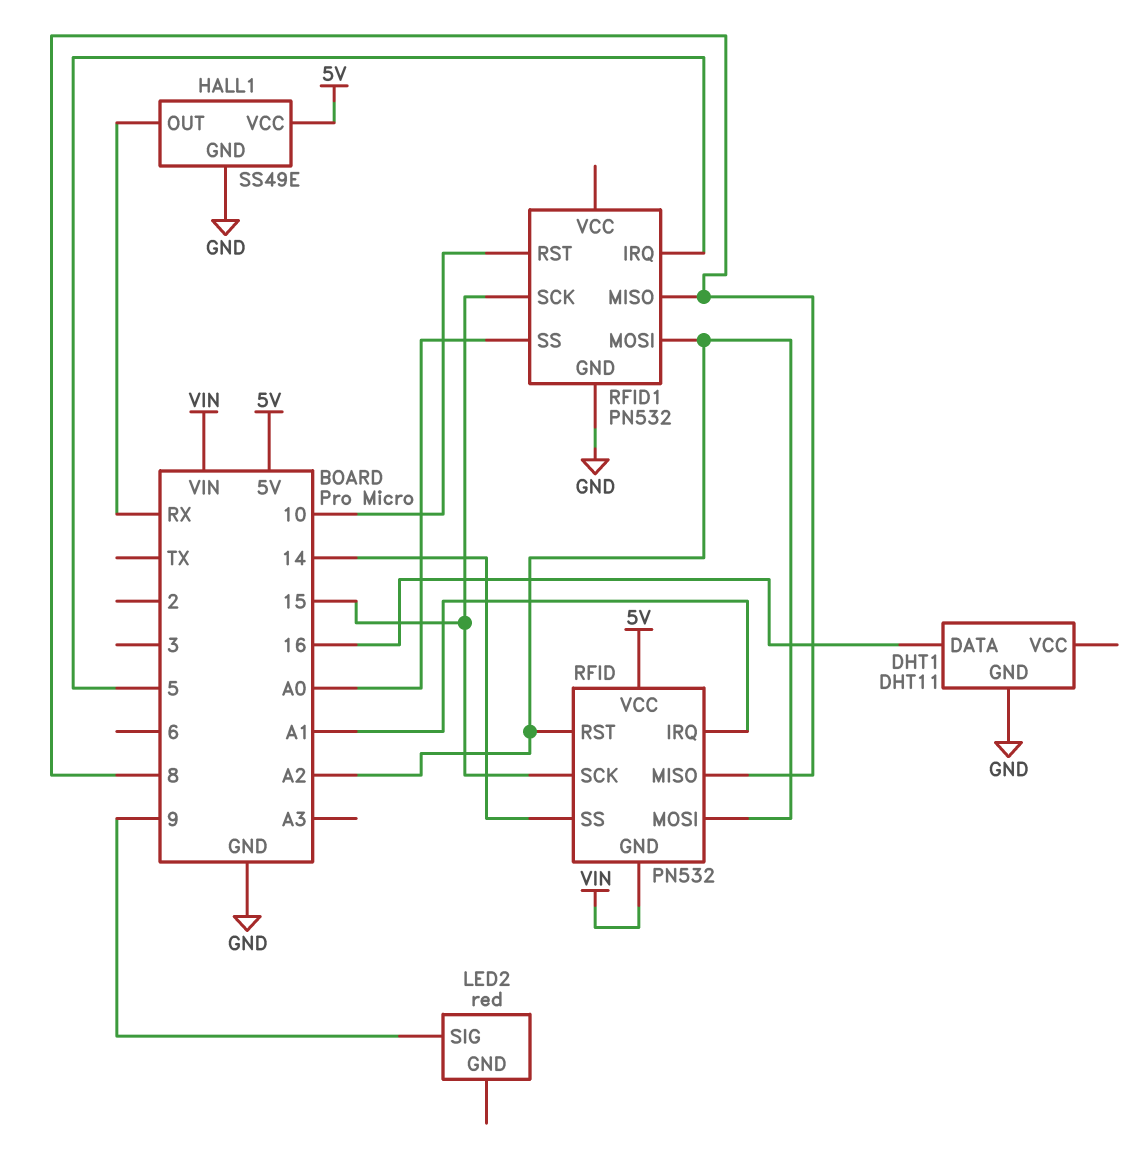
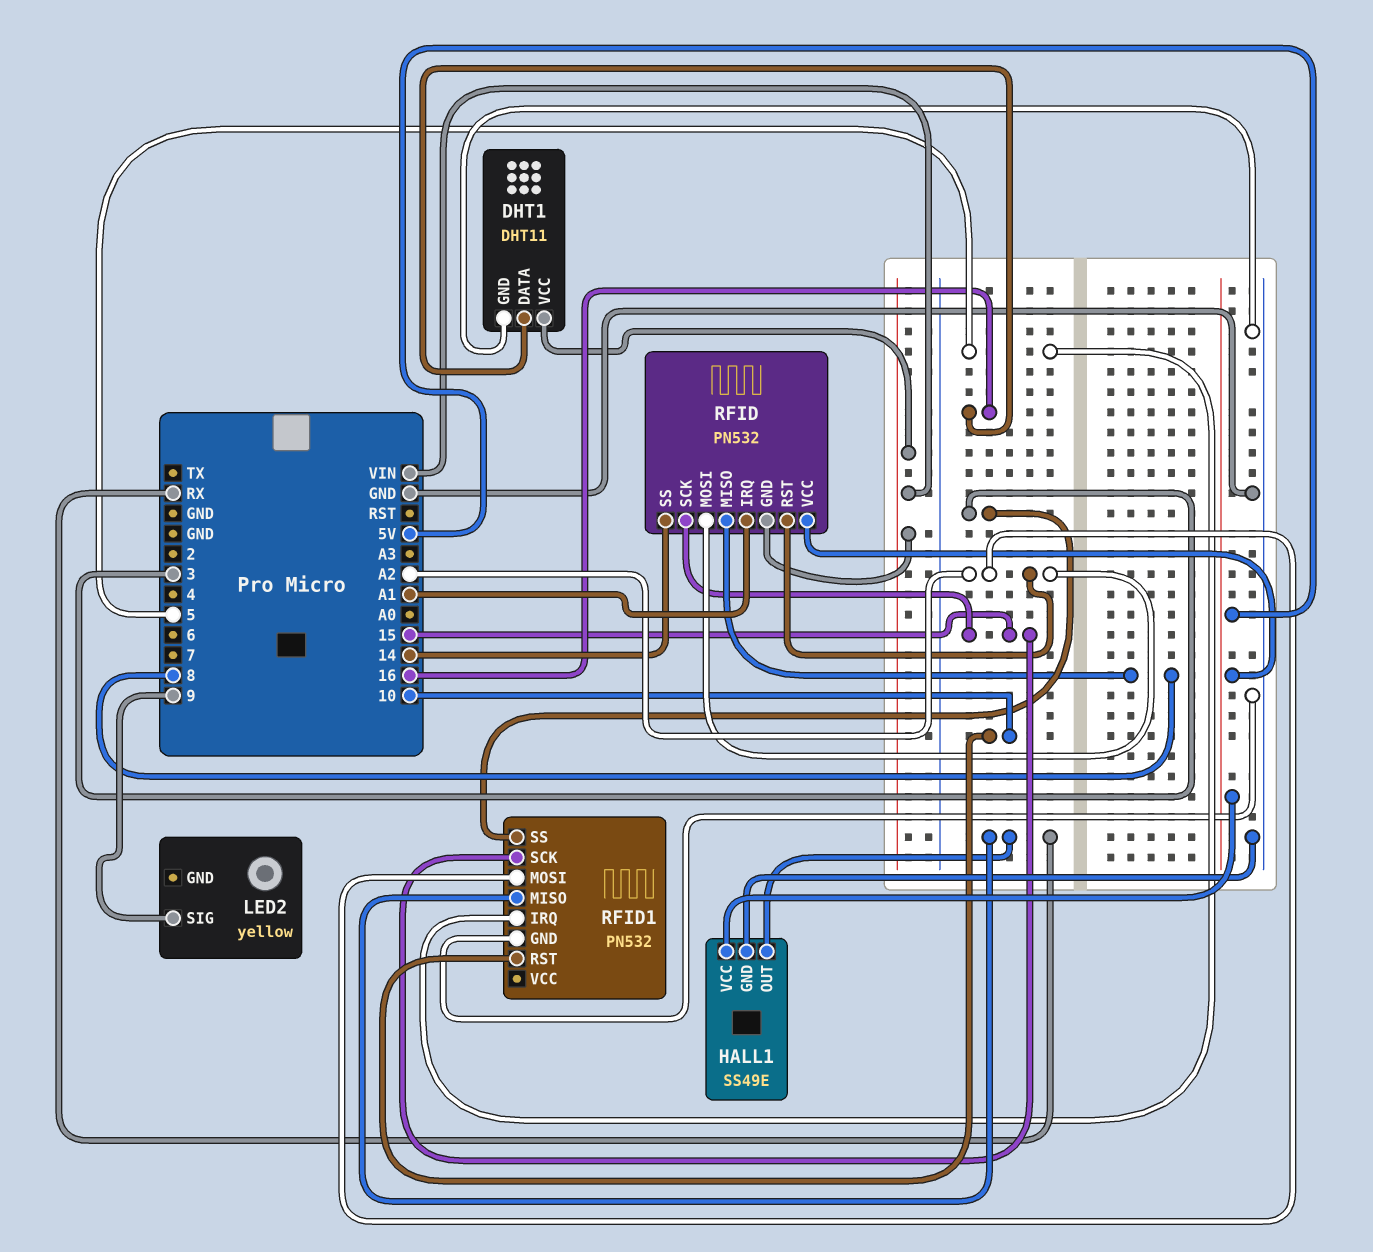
DHT1 pin VCC: none -> VIN
LED2: red -> yellow
RFID1 pin MISO: 8 -> RX
RFID1 pin SS: A0 -> 3

